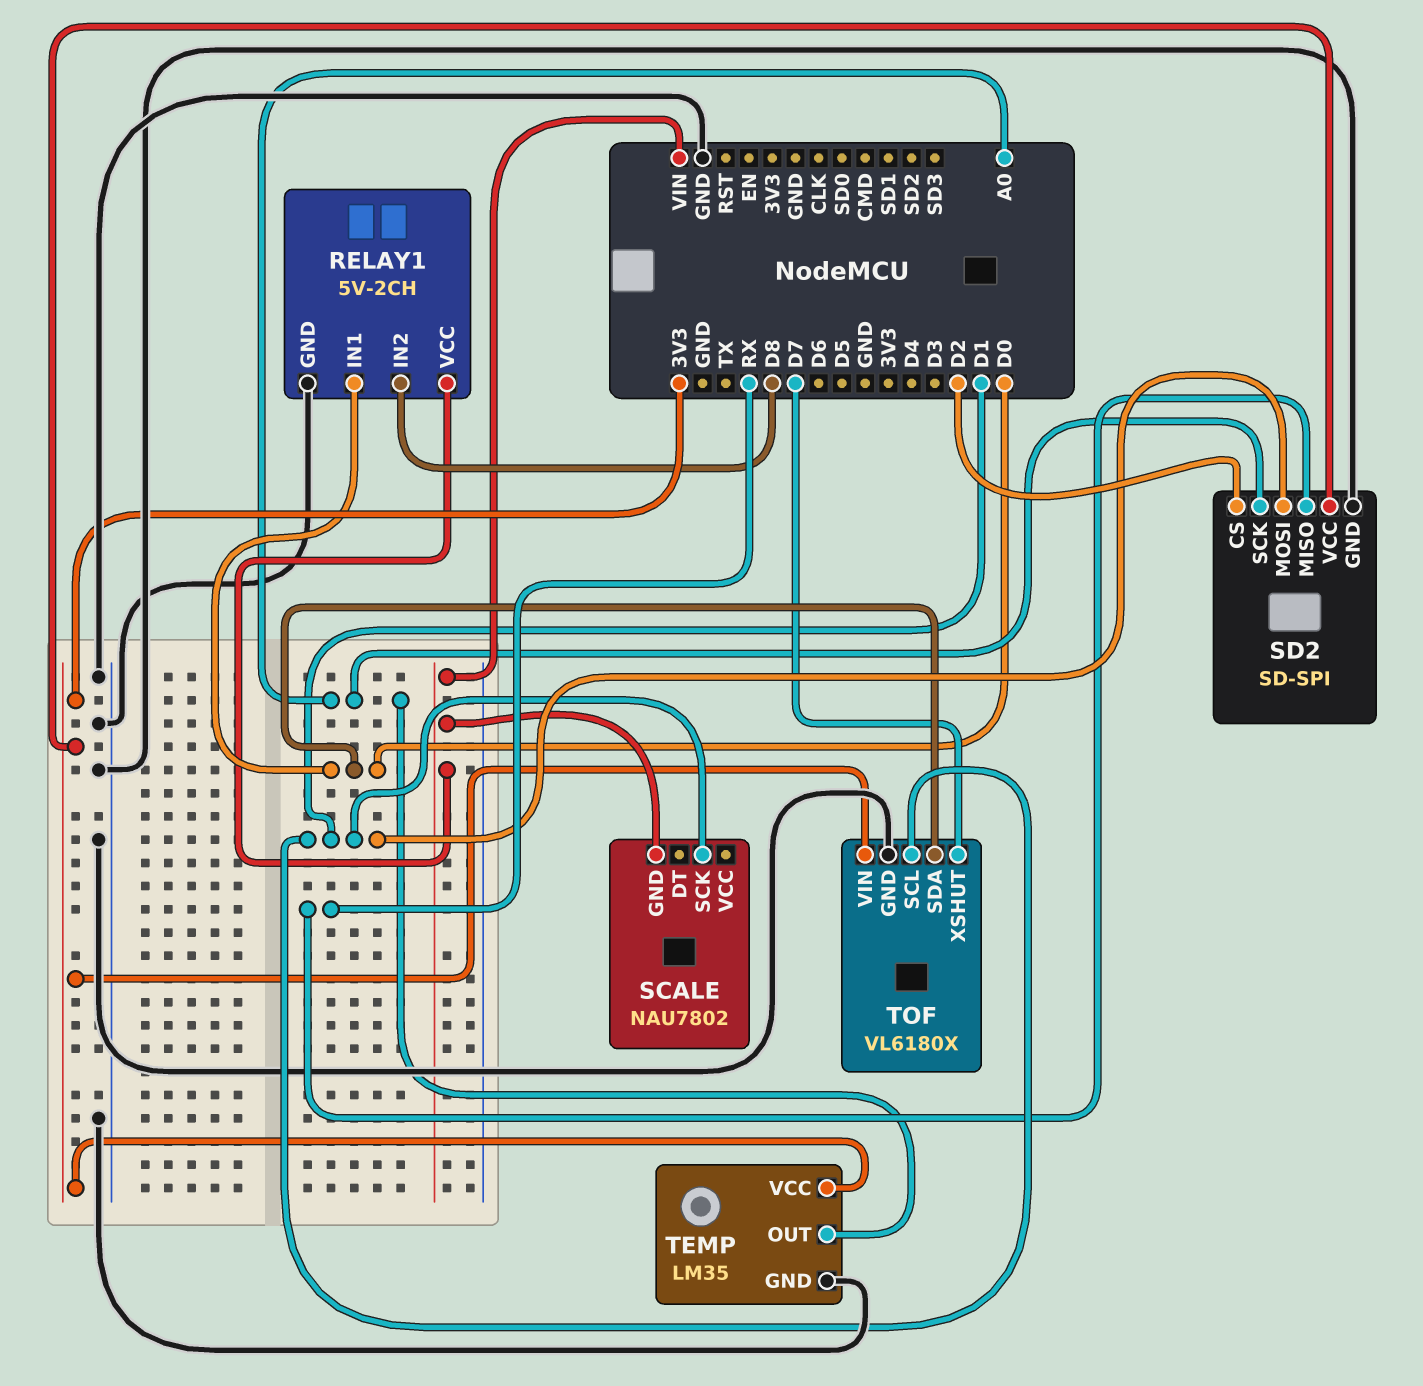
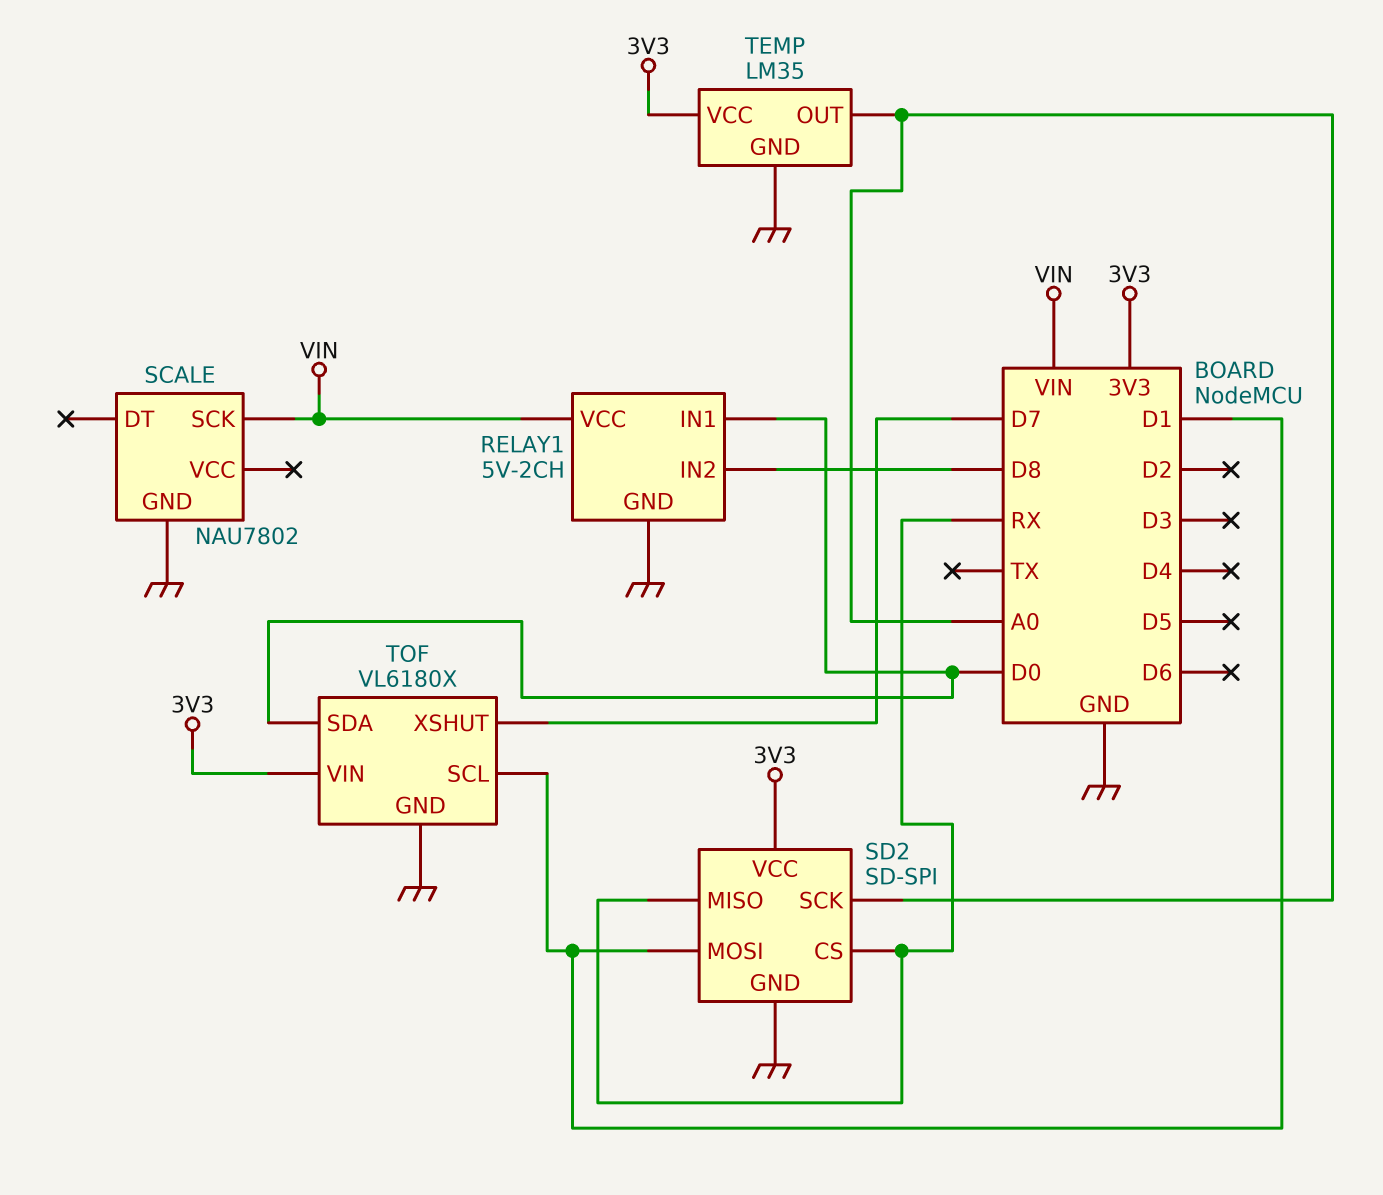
SCALE pin GND: VIN -> GND
SCALE pin SCK: D1 -> VIN
SD2 pin CS: D2 -> RX

